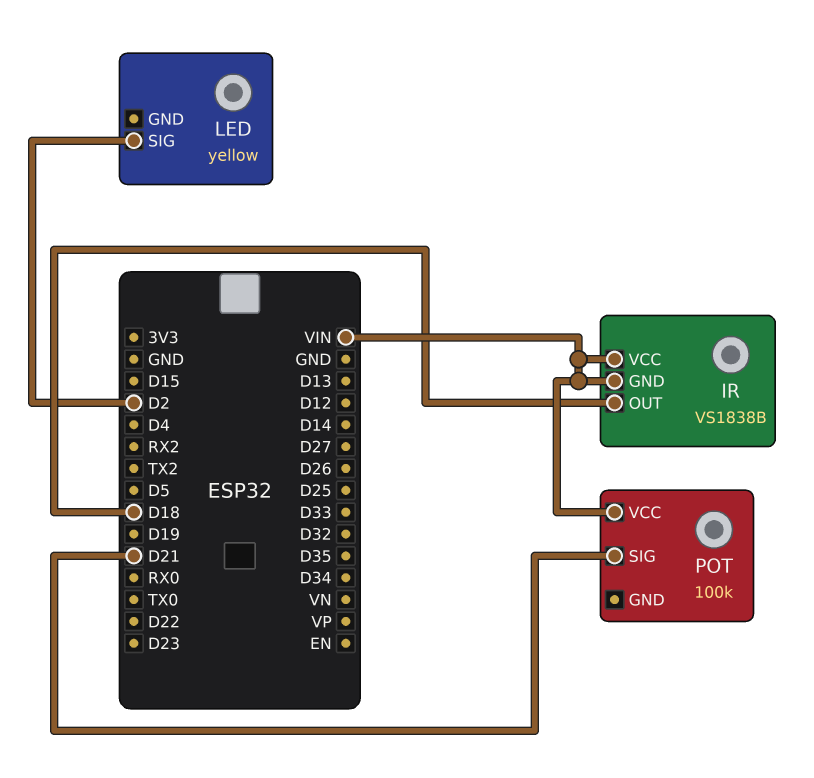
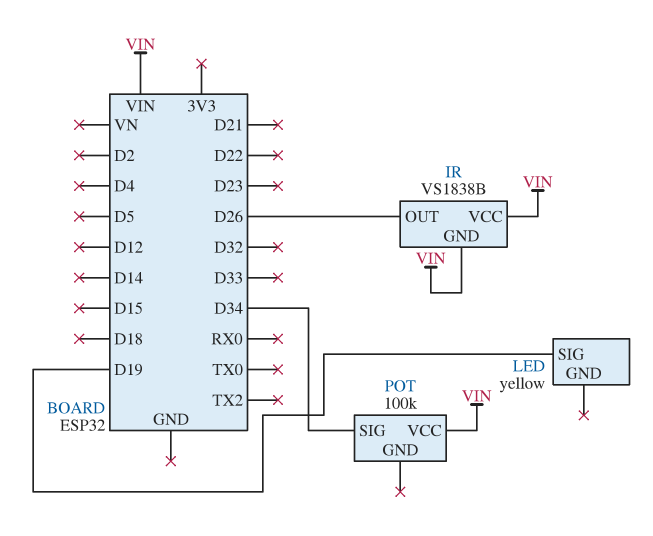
IR pin OUT: D18 -> D26
LED pin SIG: D2 -> D19
POT pin SIG: D21 -> D34

